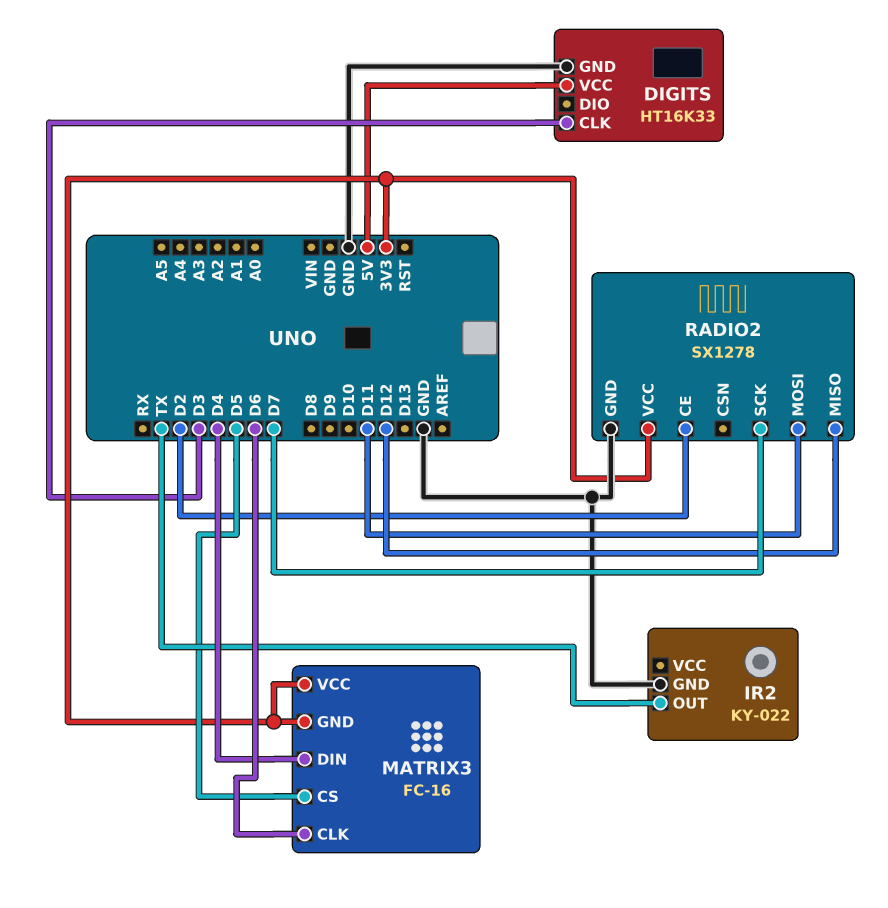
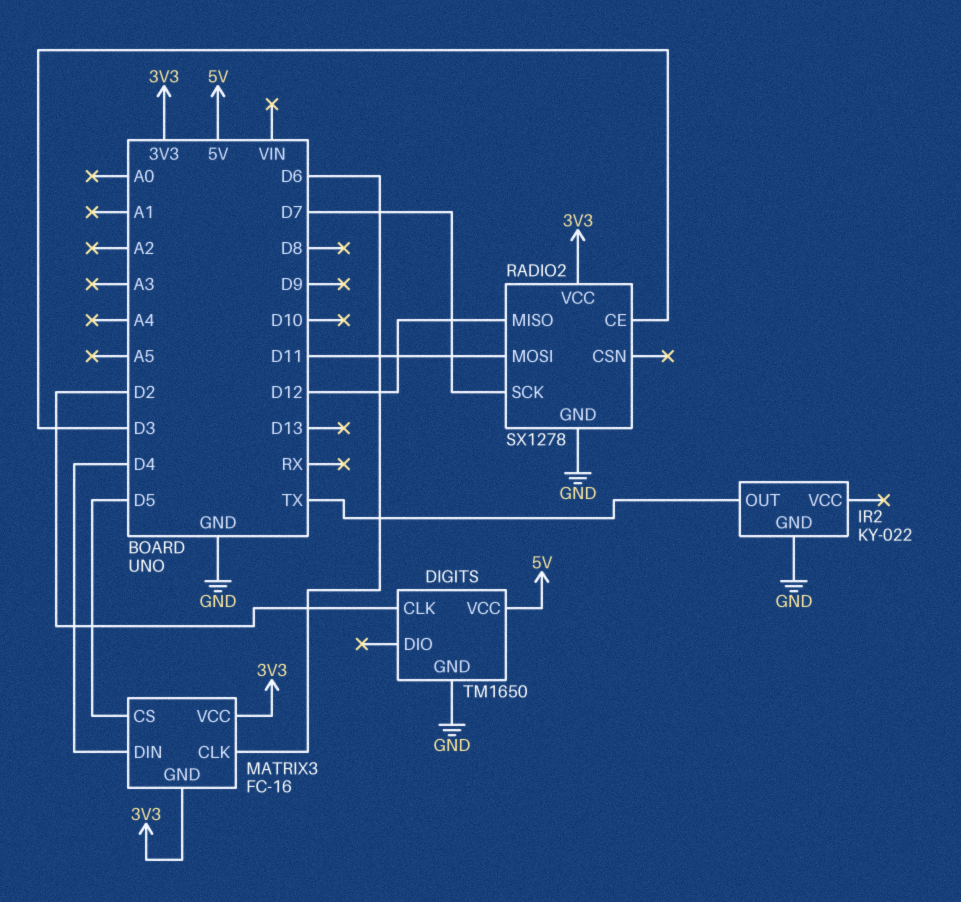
DIGITS: HT16K33 -> TM1650
DIGITS pin CLK: D3 -> D2
RADIO2 pin CE: D2 -> D3

